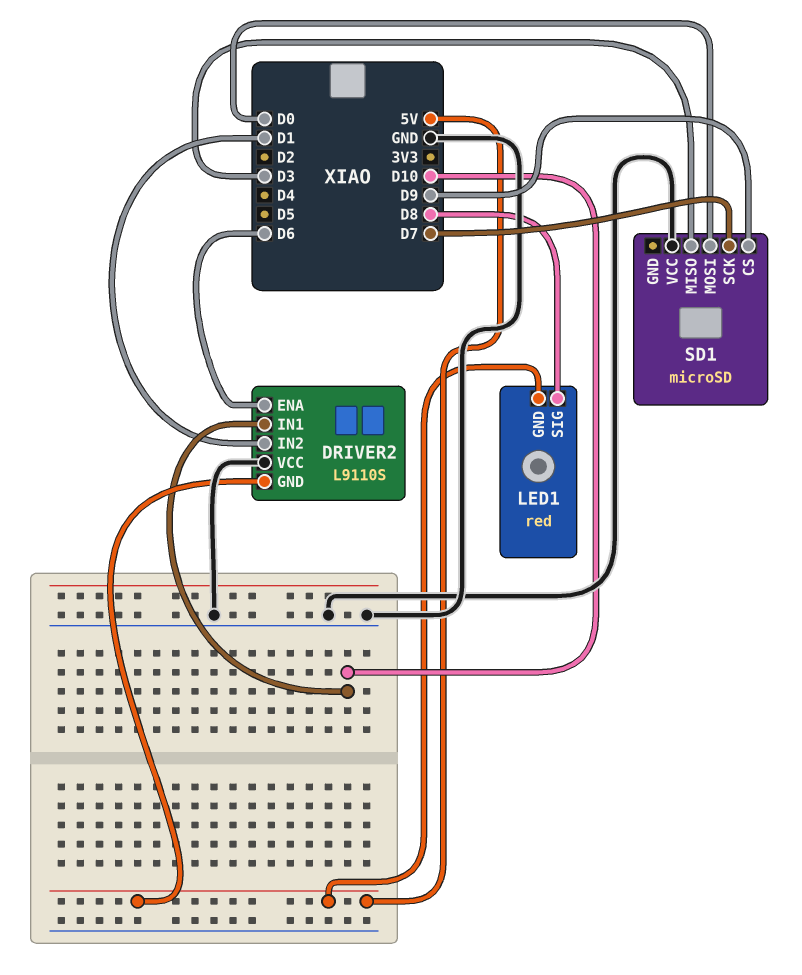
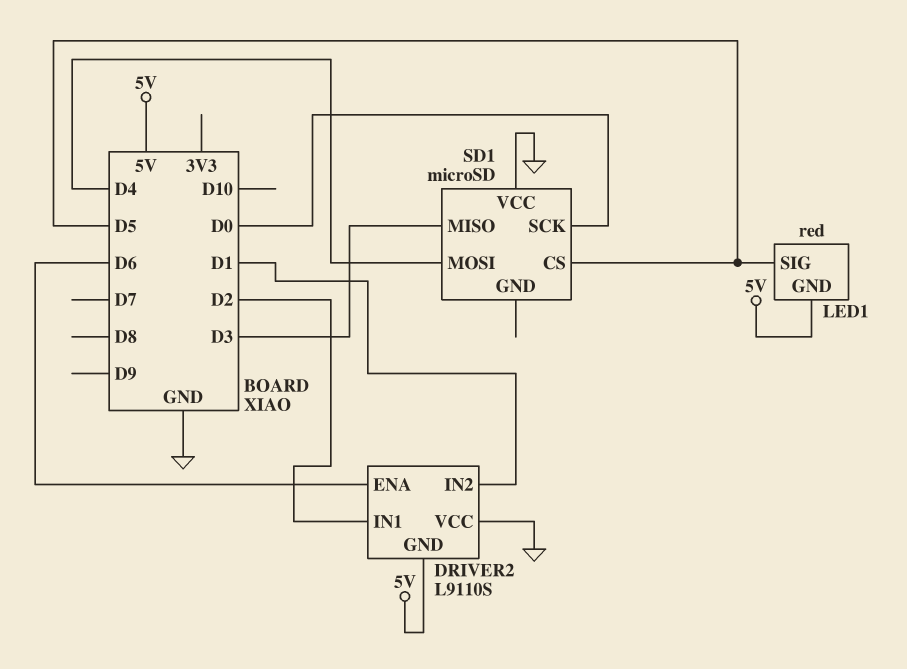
DRIVER2 pin IN1: D10 -> D2
LED1 pin SIG: D8 -> D5
SD1 pin CS: D9 -> D5
SD1 pin MOSI: D0 -> D4
SD1 pin SCK: D7 -> D0

